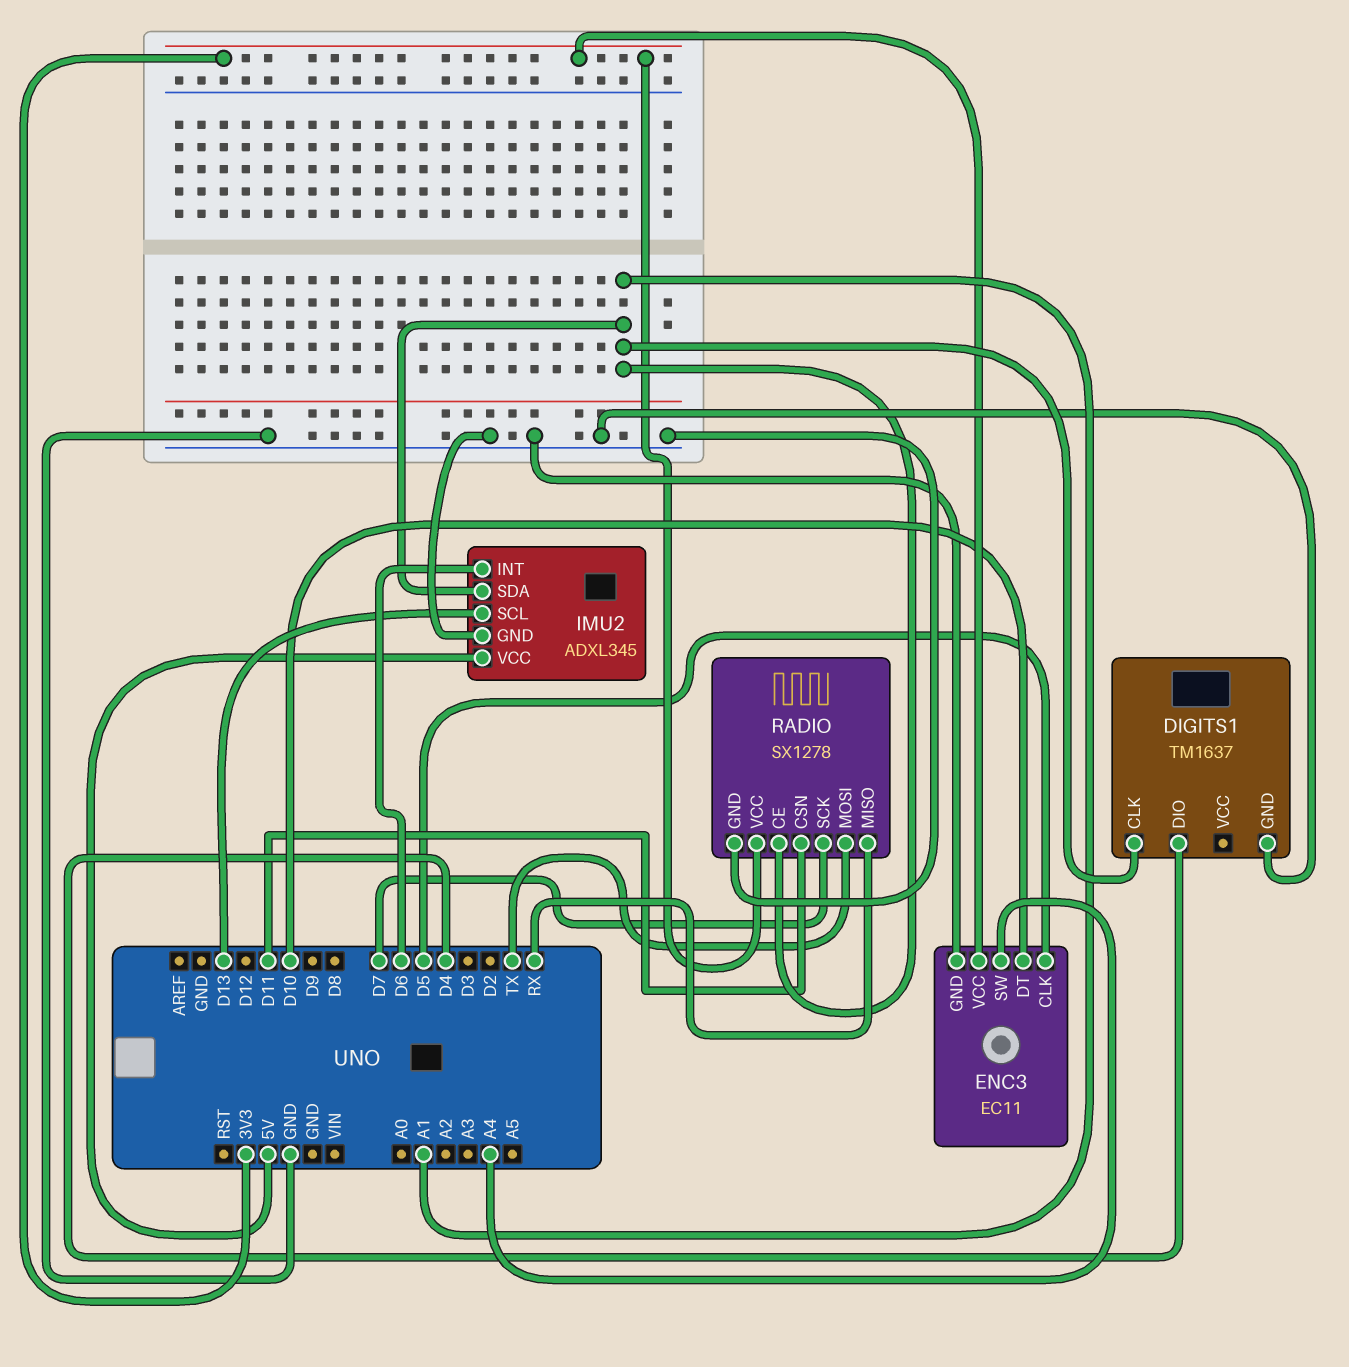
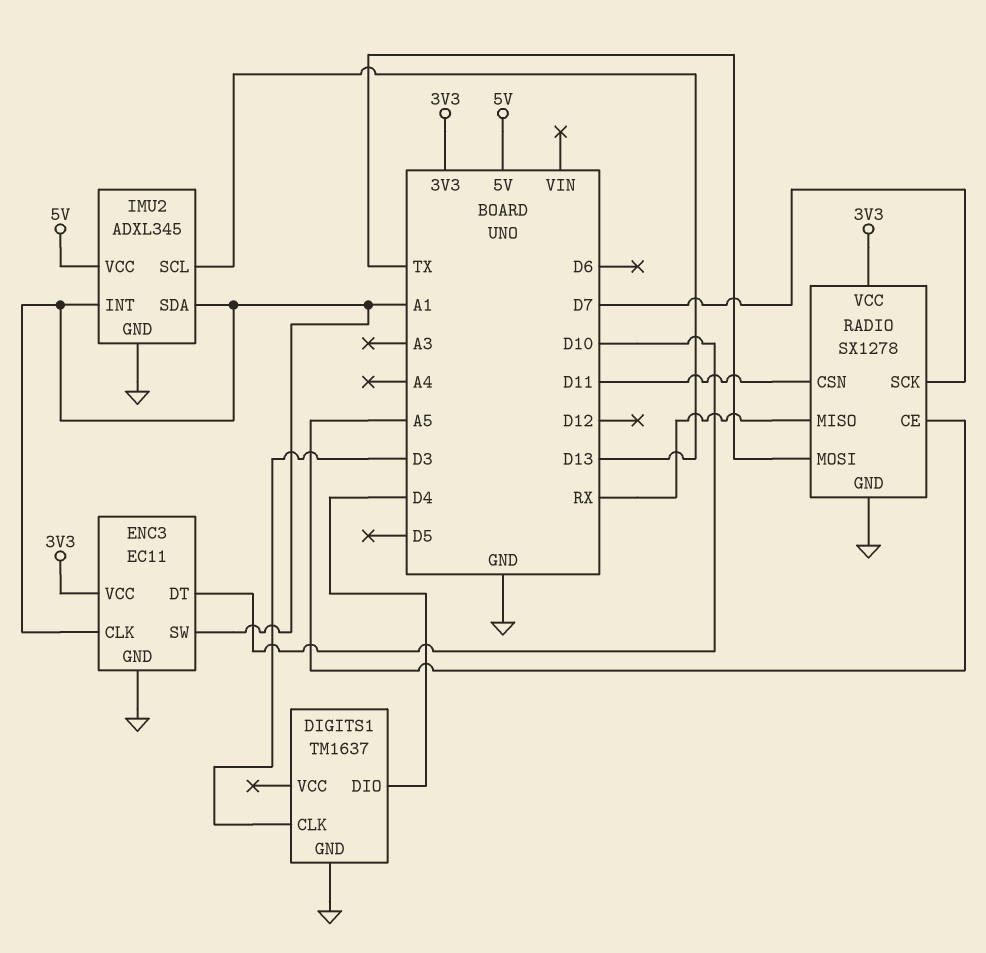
DIGITS1 pin CLK: A1 -> D3
ENC3 pin CLK: D5 -> A1
ENC3 pin SW: A4 -> A1
IMU2 pin INT: D6 -> A1
RADIO pin CE: A1 -> A5

